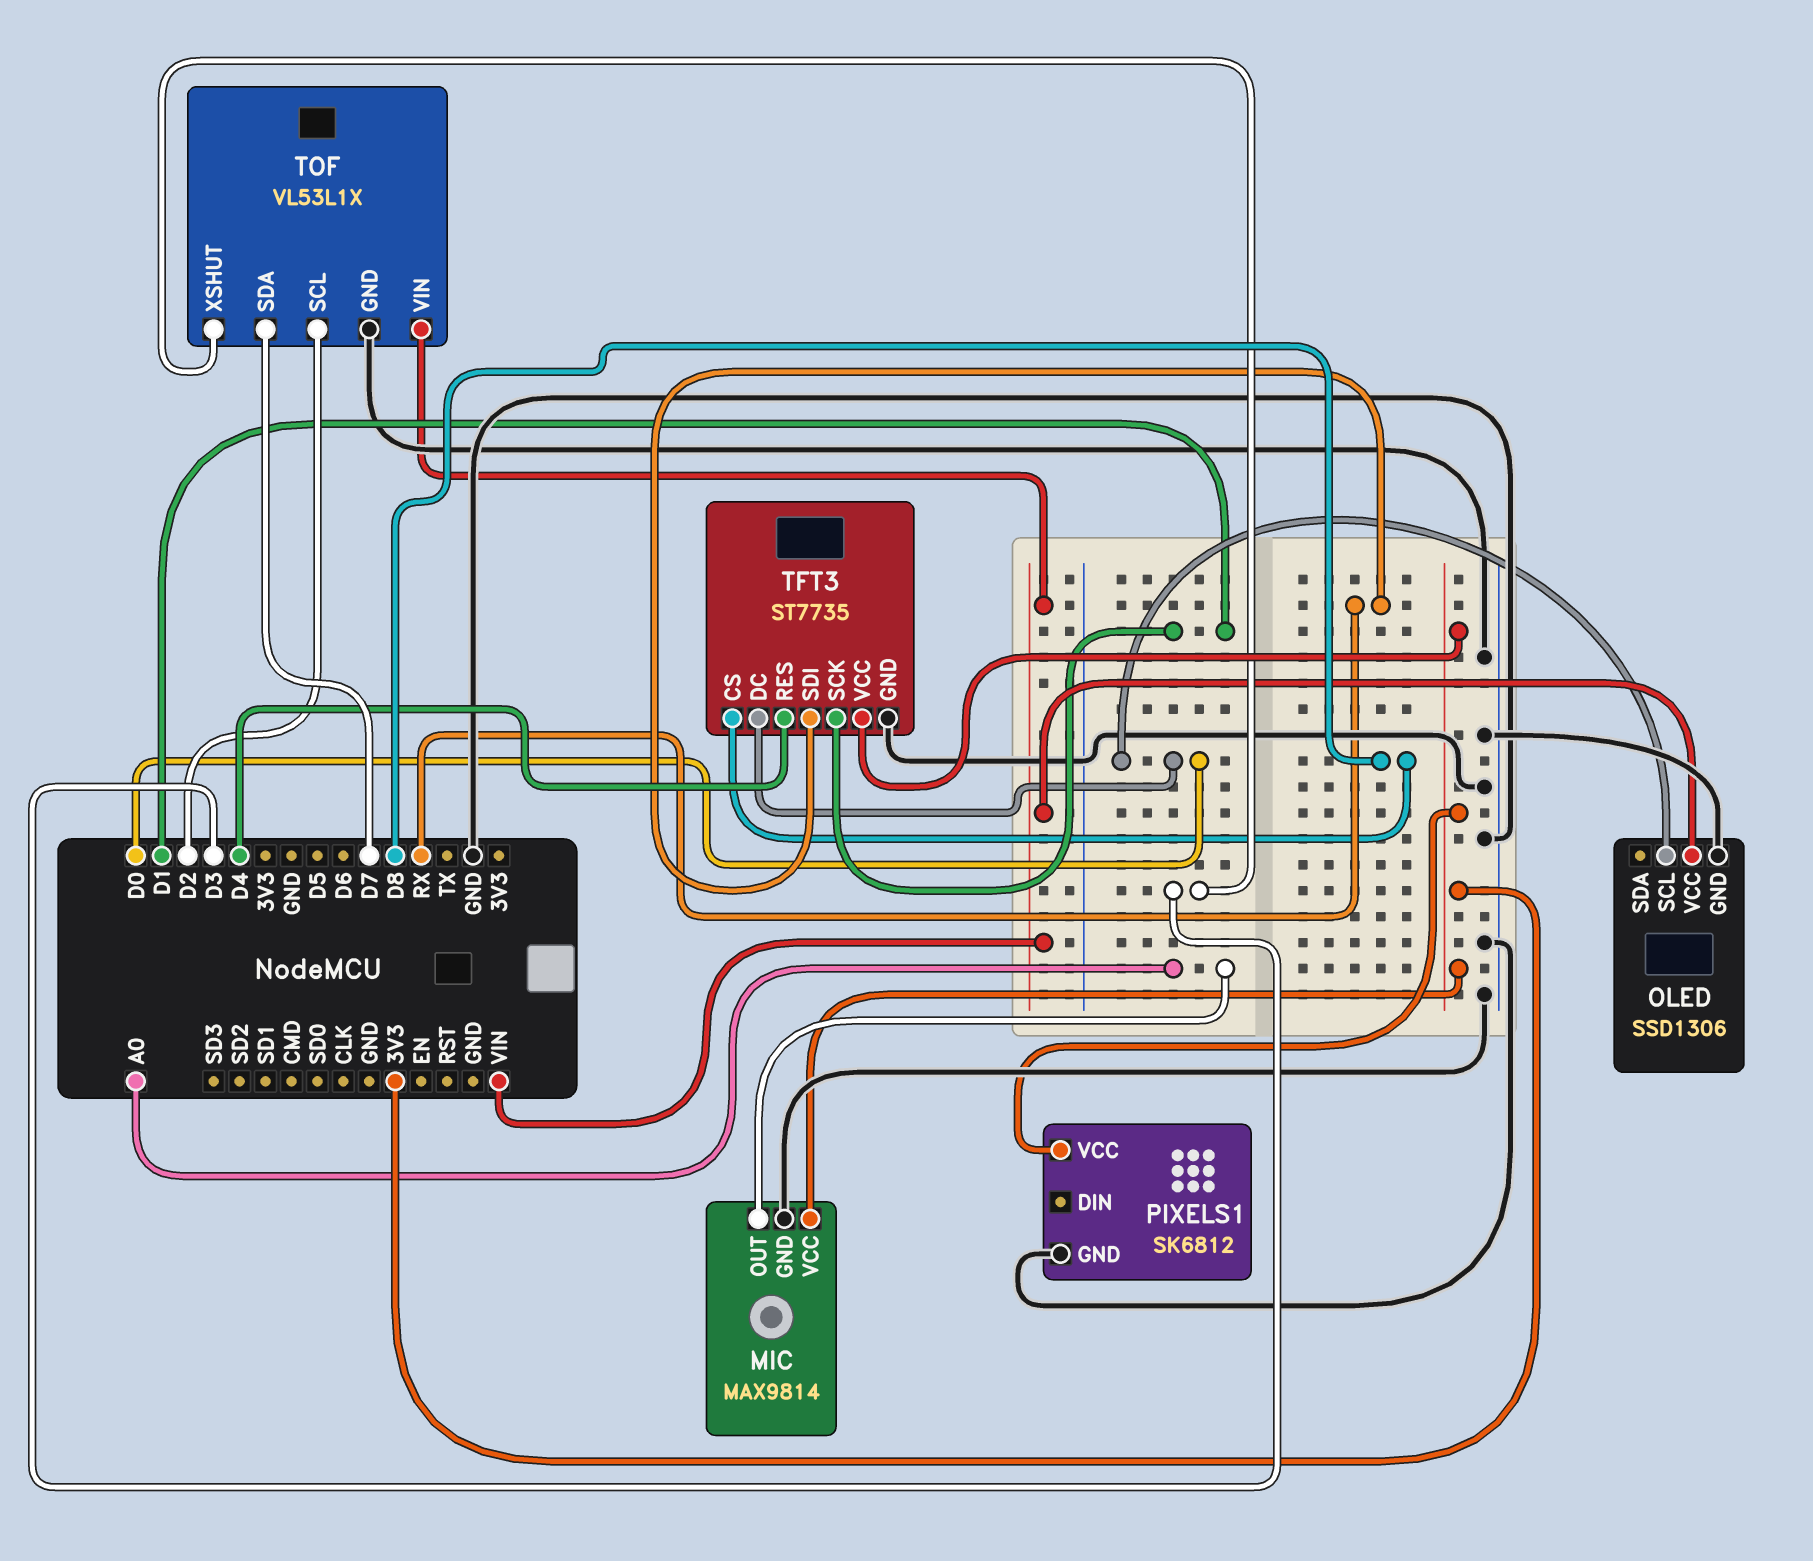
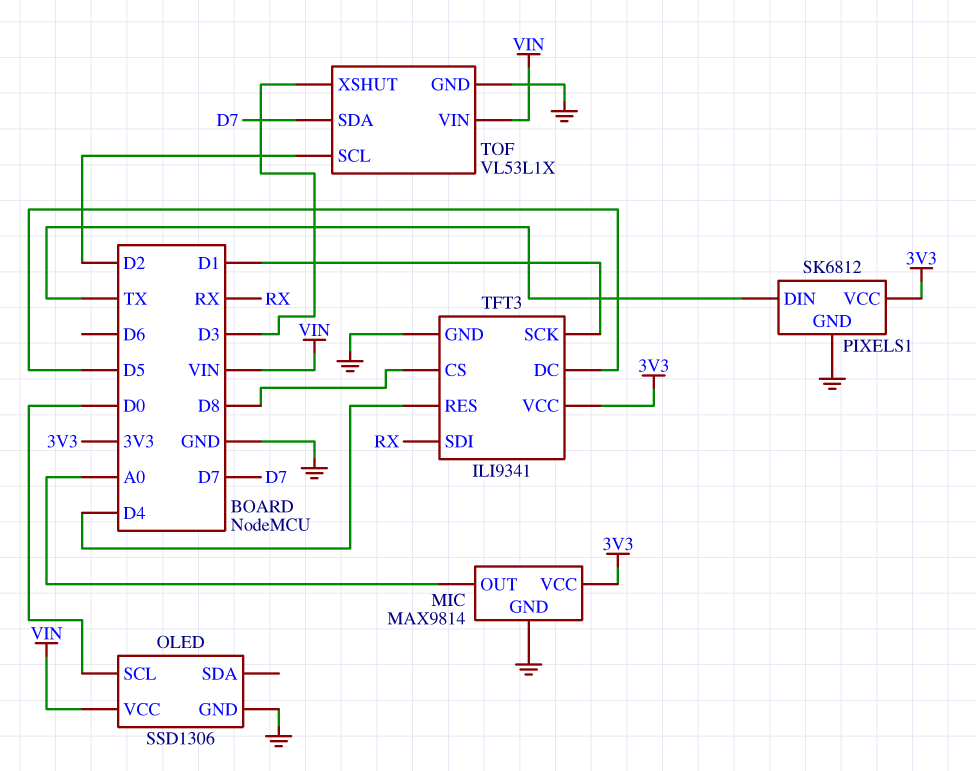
PIXELS1 pin DIN: none -> TX
TFT3: ST7735 -> ILI9341
TFT3 pin DC: D0 -> D5

